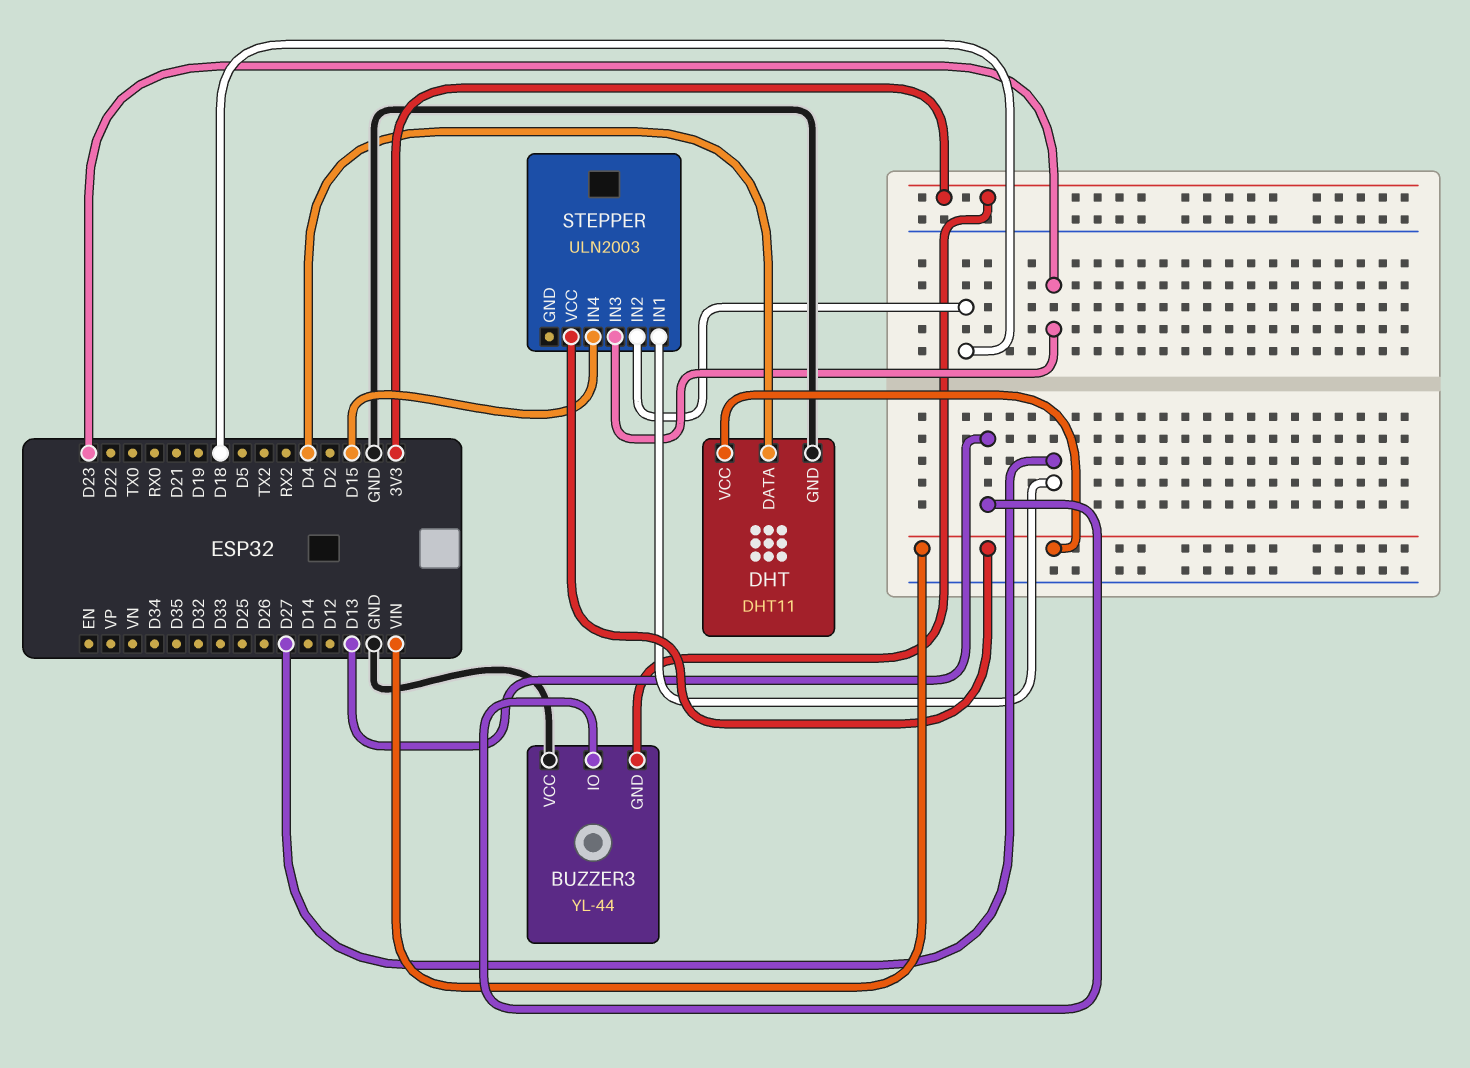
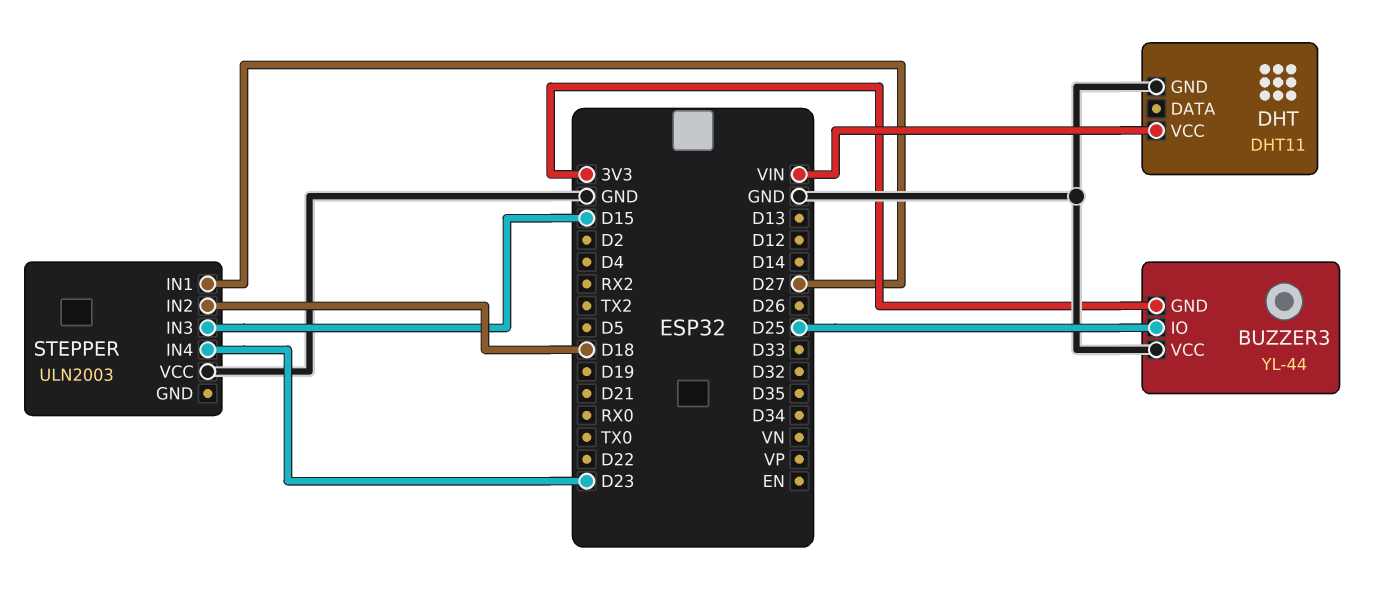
BUZZER3 pin IO: D13 -> D25
DHT pin DATA: D4 -> none
STEPPER pin IN3: D23 -> D15
STEPPER pin IN4: D15 -> D23
STEPPER pin VCC: VIN -> GND

